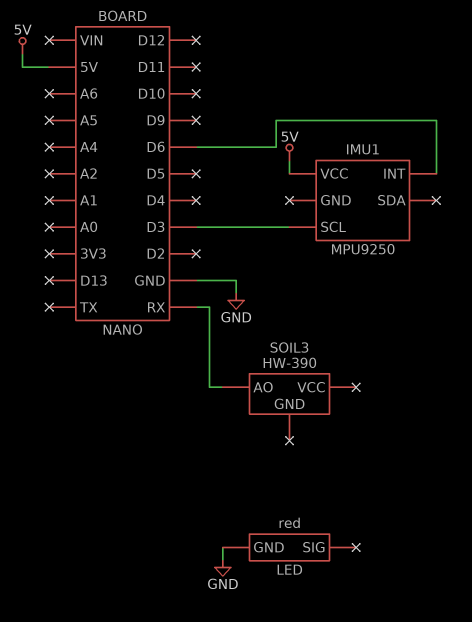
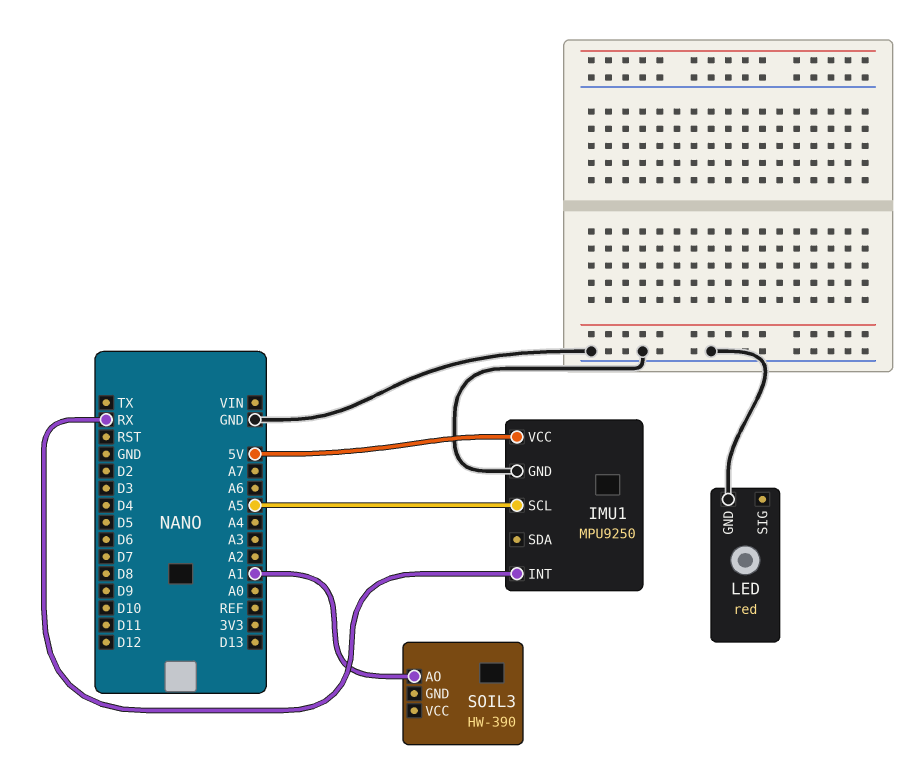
IMU1 pin GND: none -> GND
IMU1 pin INT: D6 -> RX
IMU1 pin SCL: D3 -> A5
SOIL3 pin AO: RX -> A1

